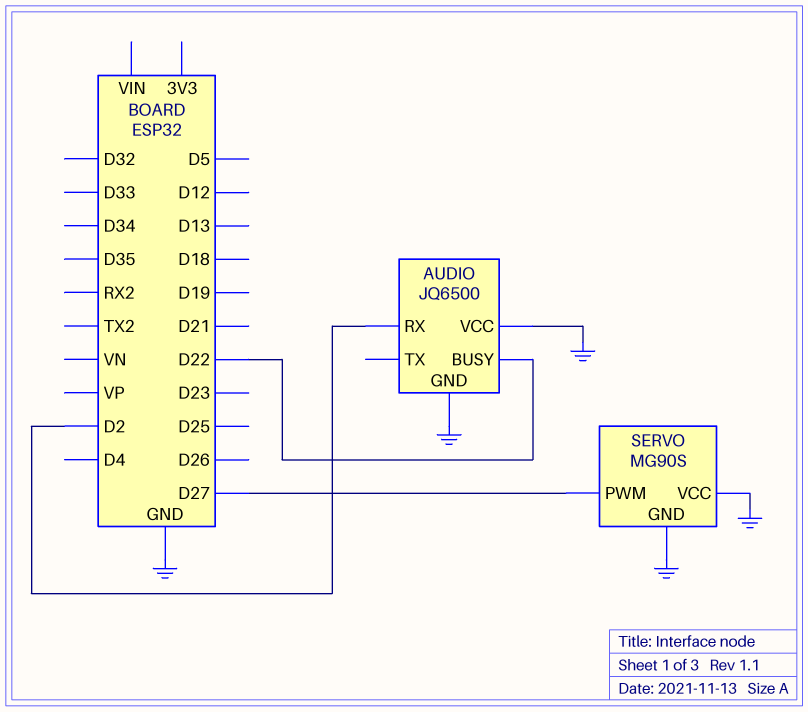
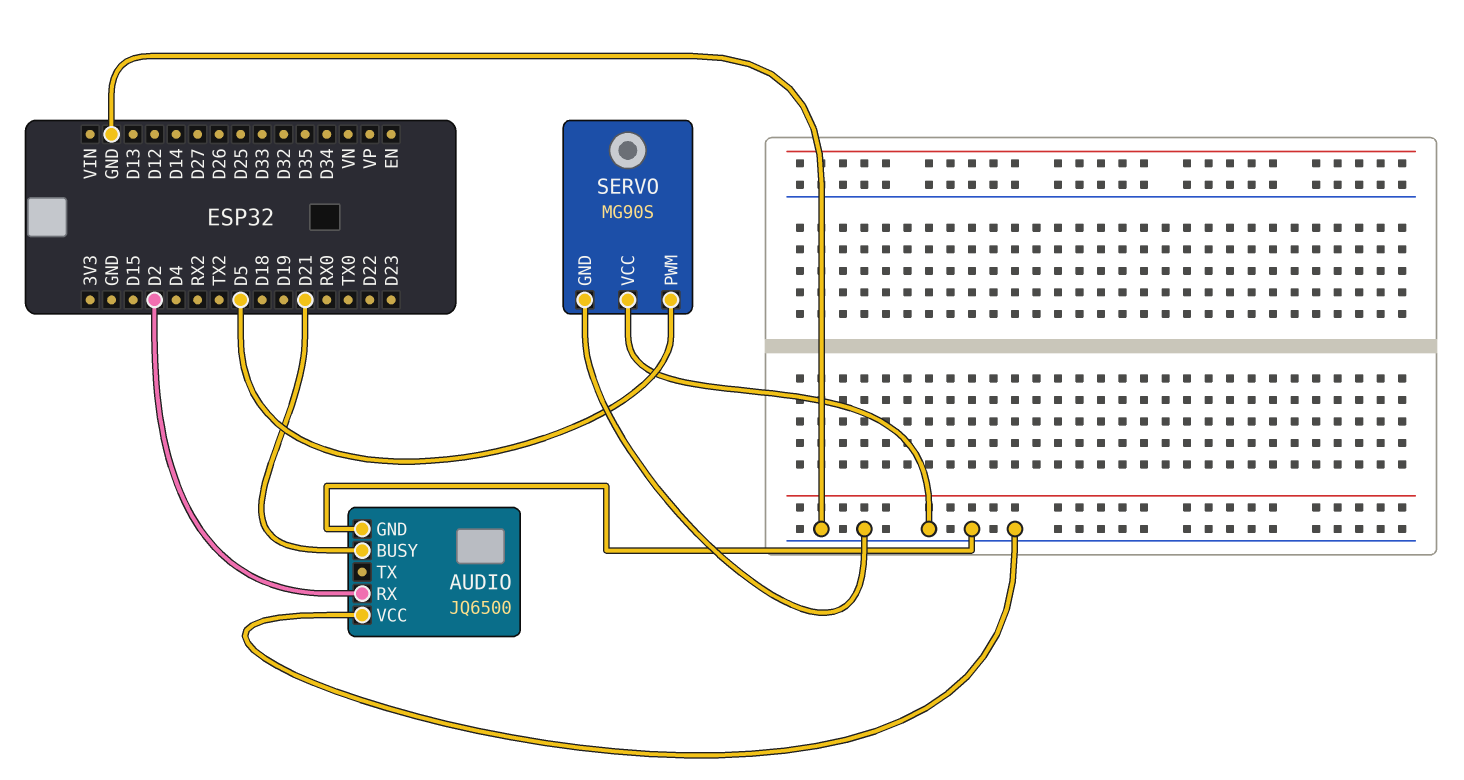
AUDIO pin BUSY: D22 -> D21
SERVO pin PWM: D27 -> D5

